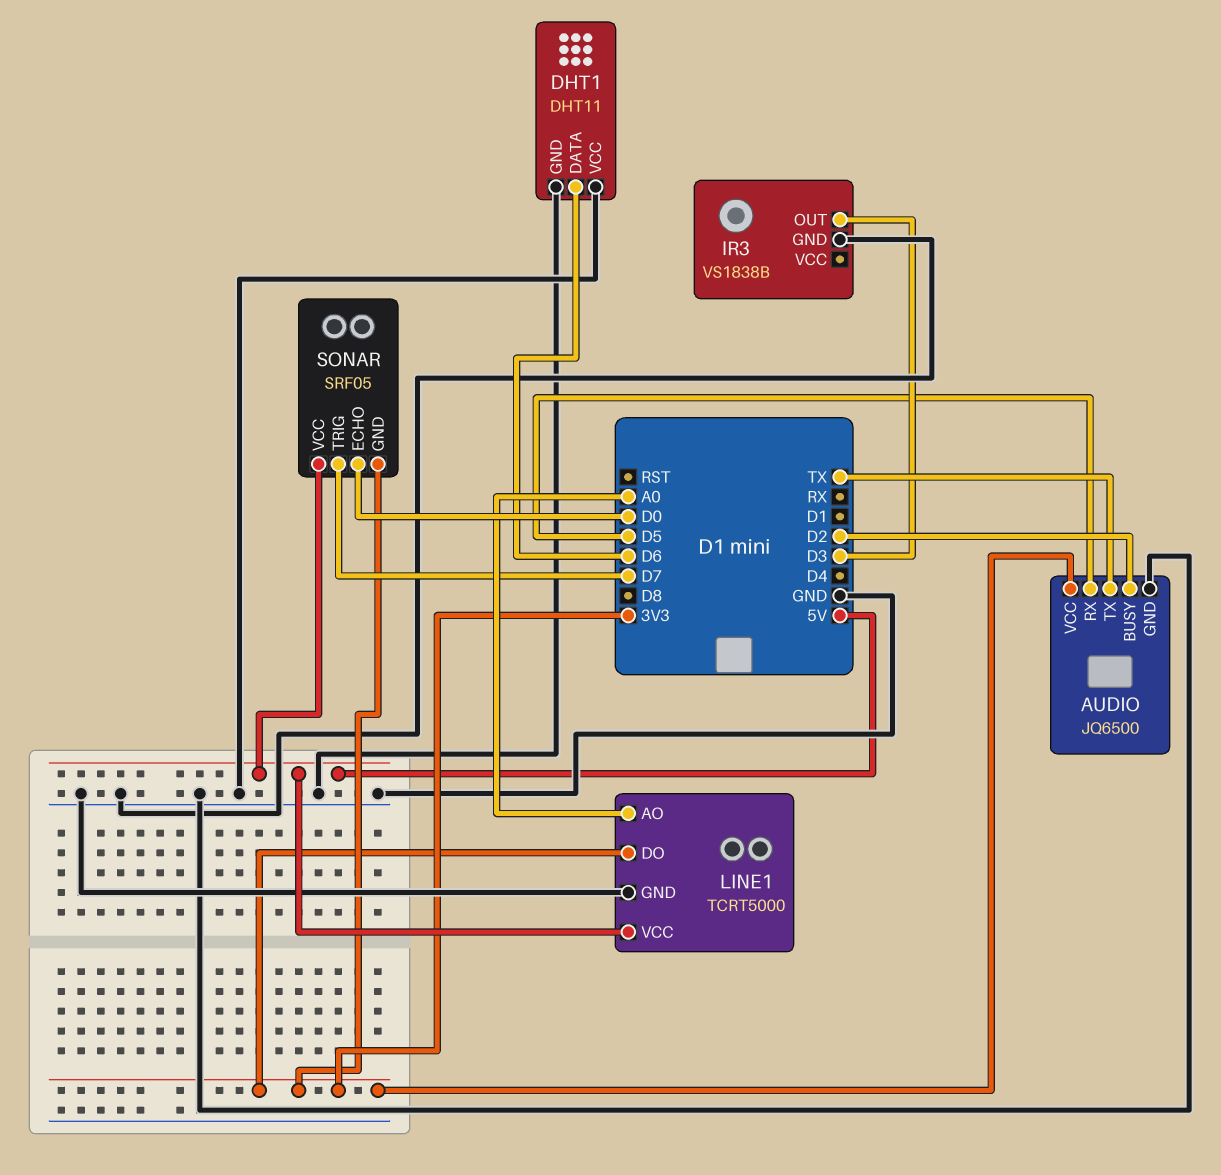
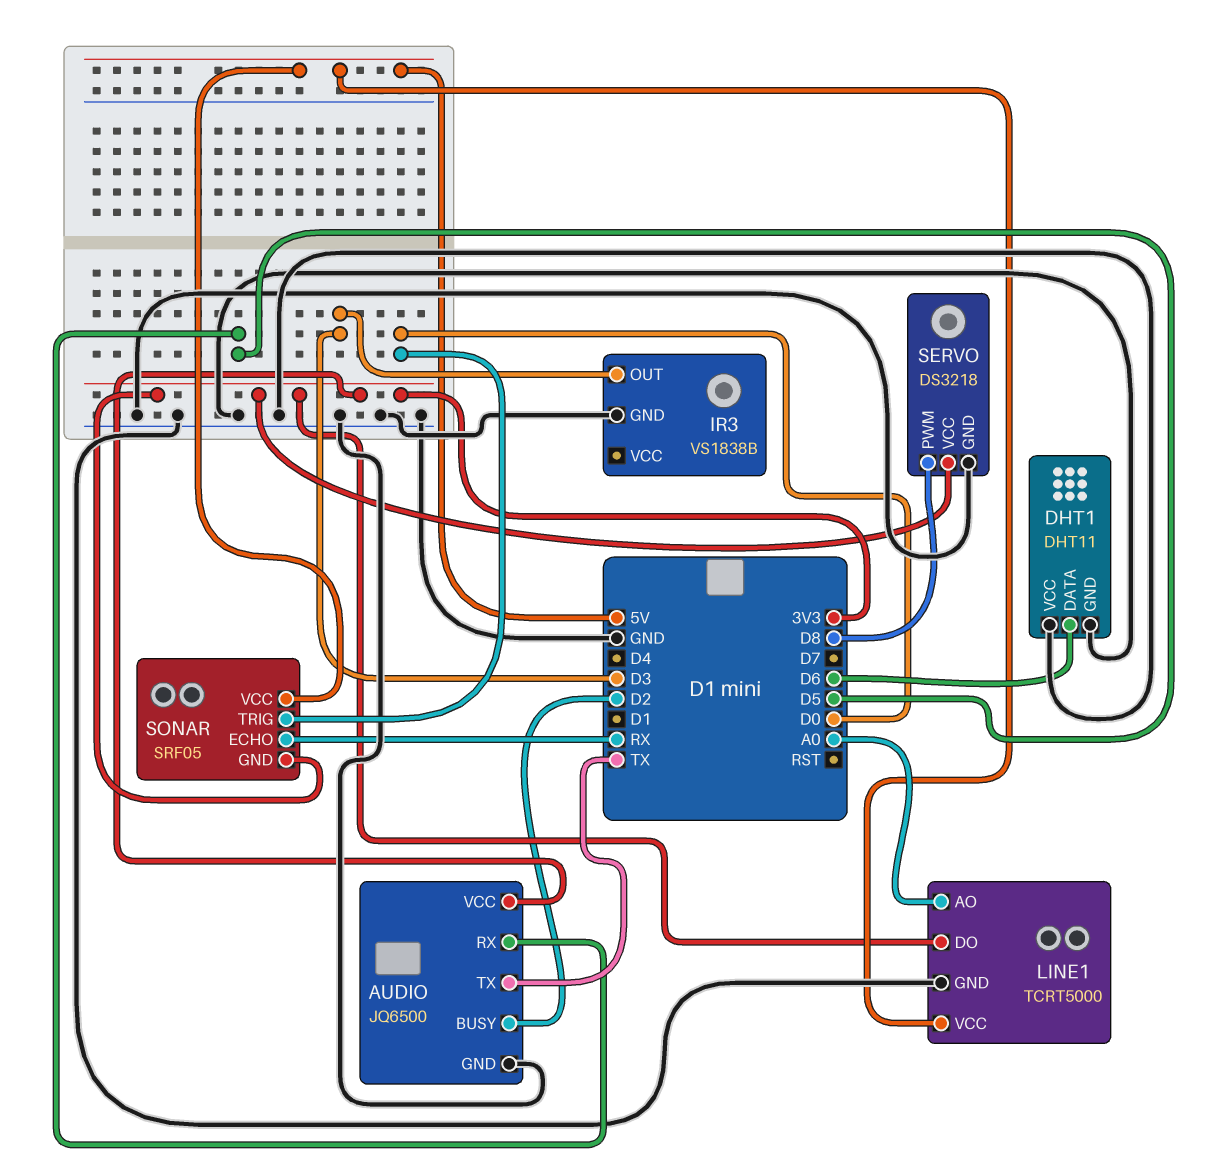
SERVO: none -> DS3218
SERVO pin GND: none -> GND
SERVO pin PWM: none -> D8
SERVO pin VCC: none -> 3V3
SONAR pin ECHO: D0 -> RX
SONAR pin TRIG: D7 -> D0

